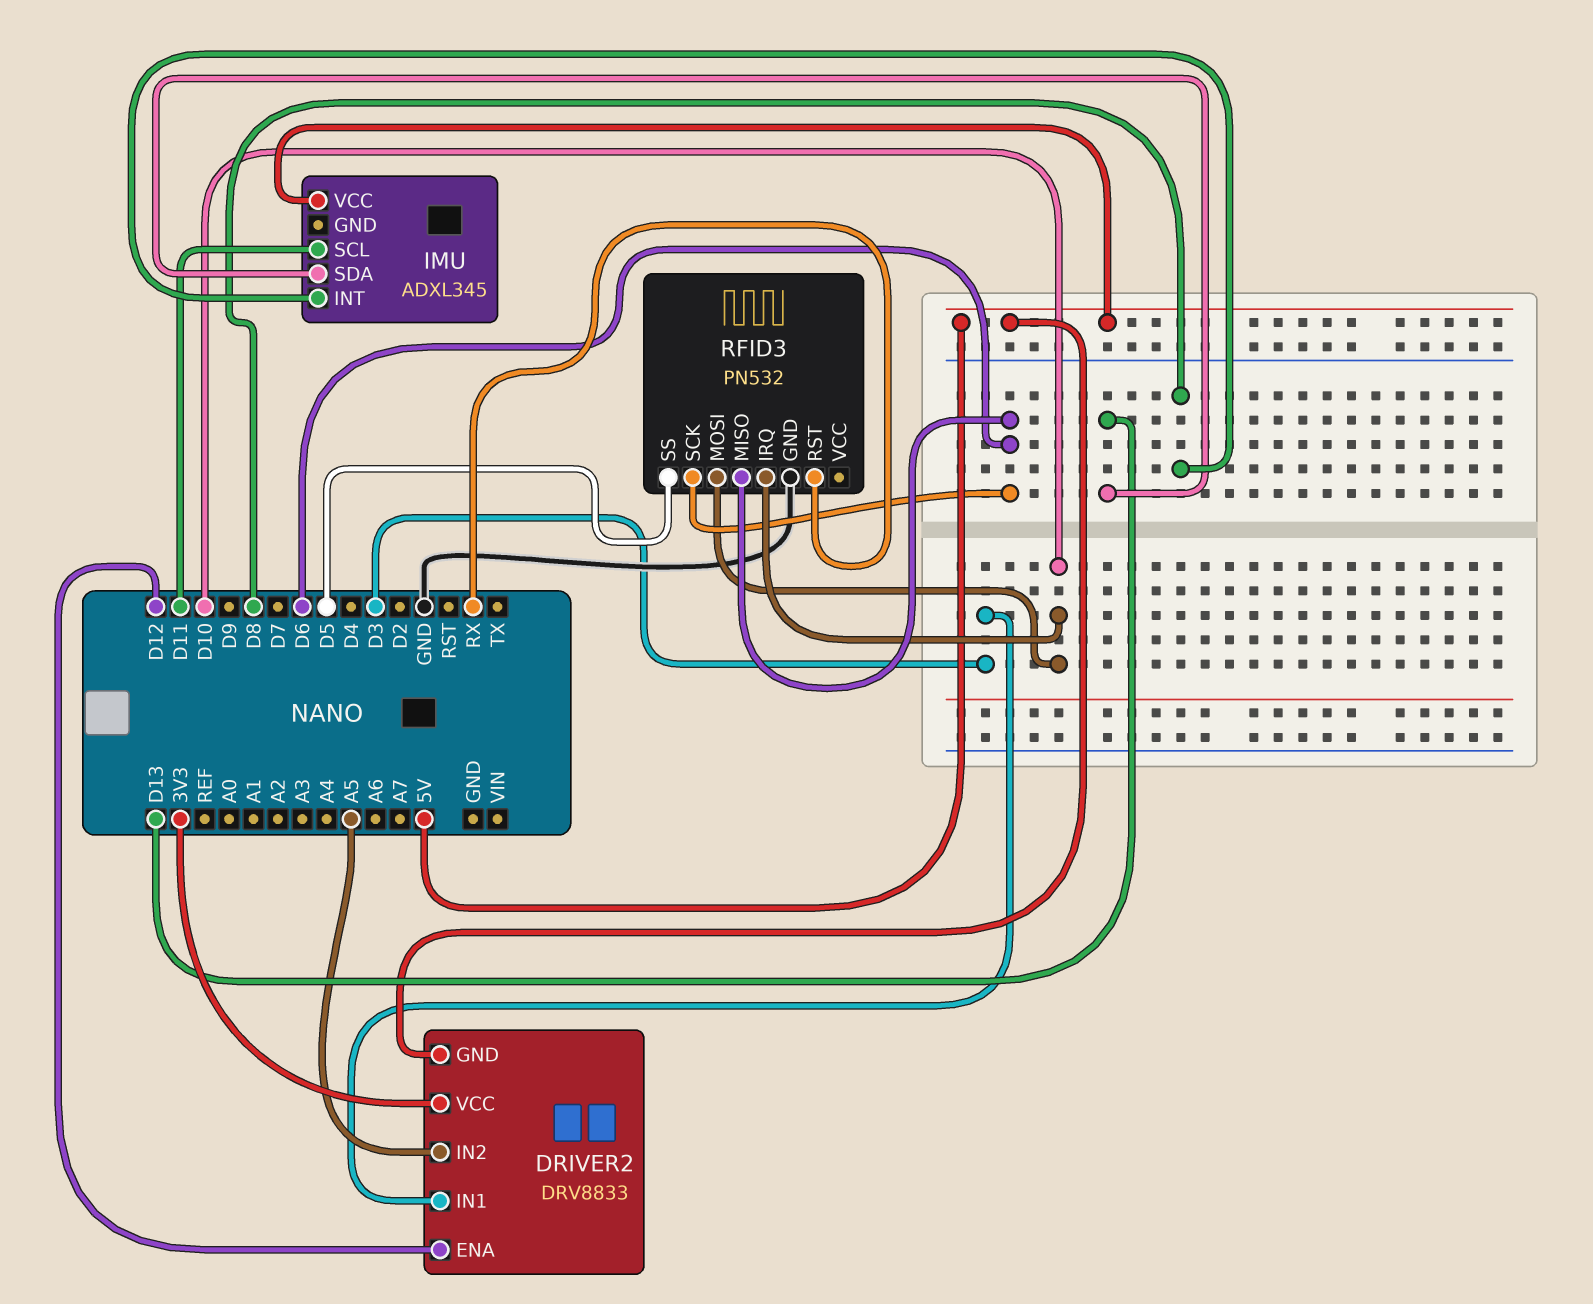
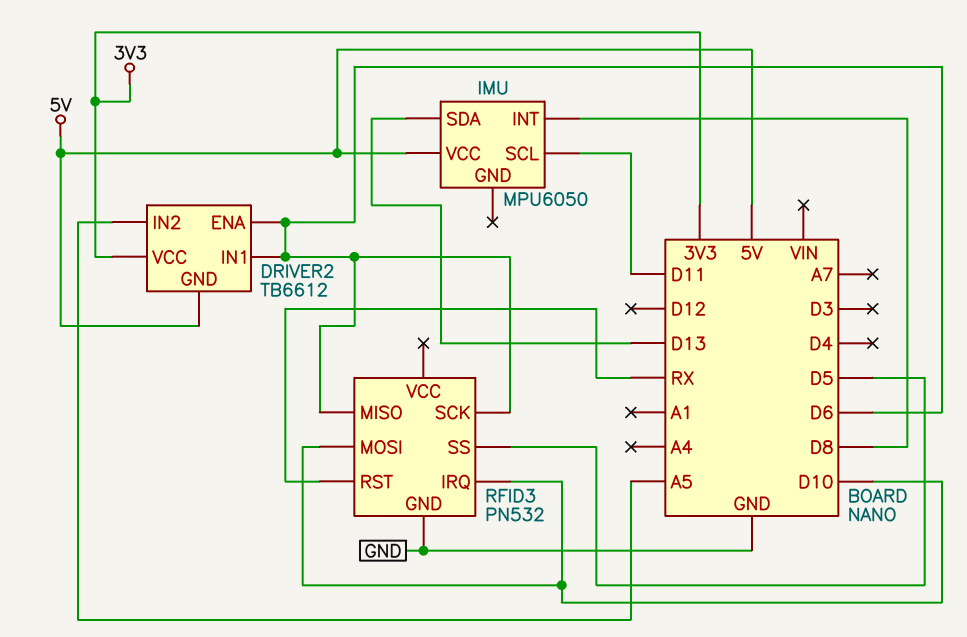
DRIVER2: DRV8833 -> TB6612
DRIVER2 pin ENA: D12 -> D6
DRIVER2 pin IN1: D3 -> D6
IMU: ADXL345 -> MPU6050

